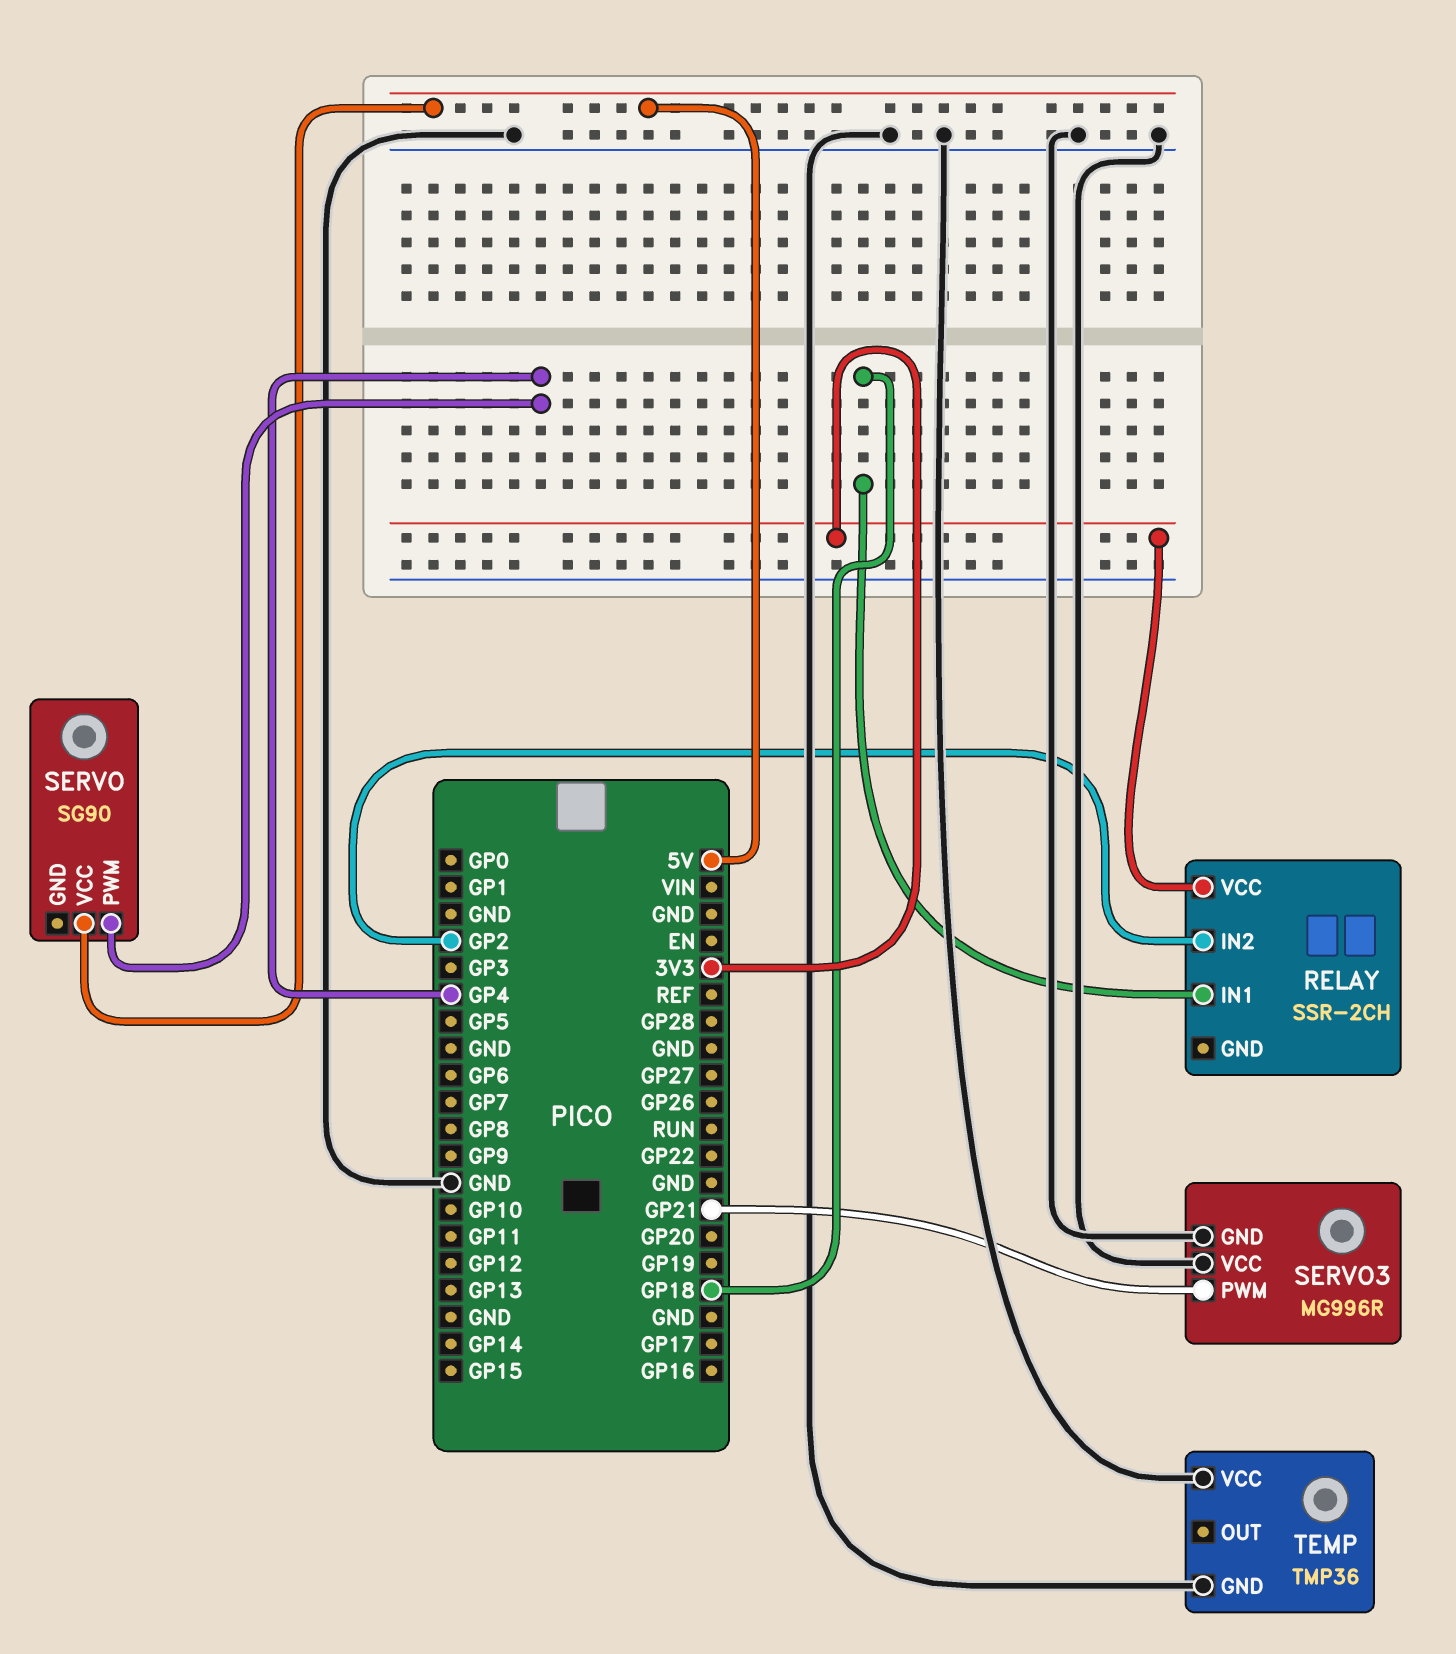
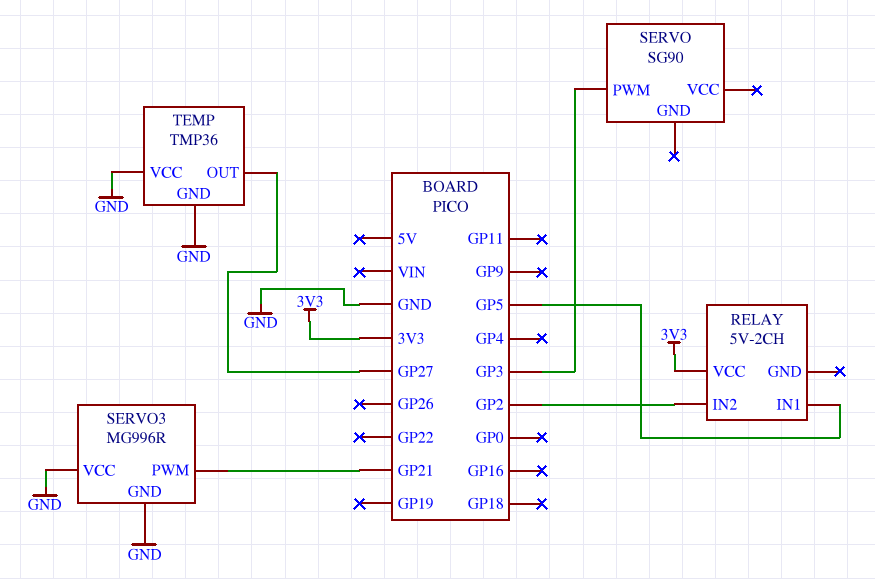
RELAY: SSR-2CH -> 5V-2CH
RELAY pin IN1: GP18 -> GP5
SERVO pin PWM: GP4 -> GP3
SERVO pin VCC: 5V -> none
TEMP pin OUT: none -> GP27

